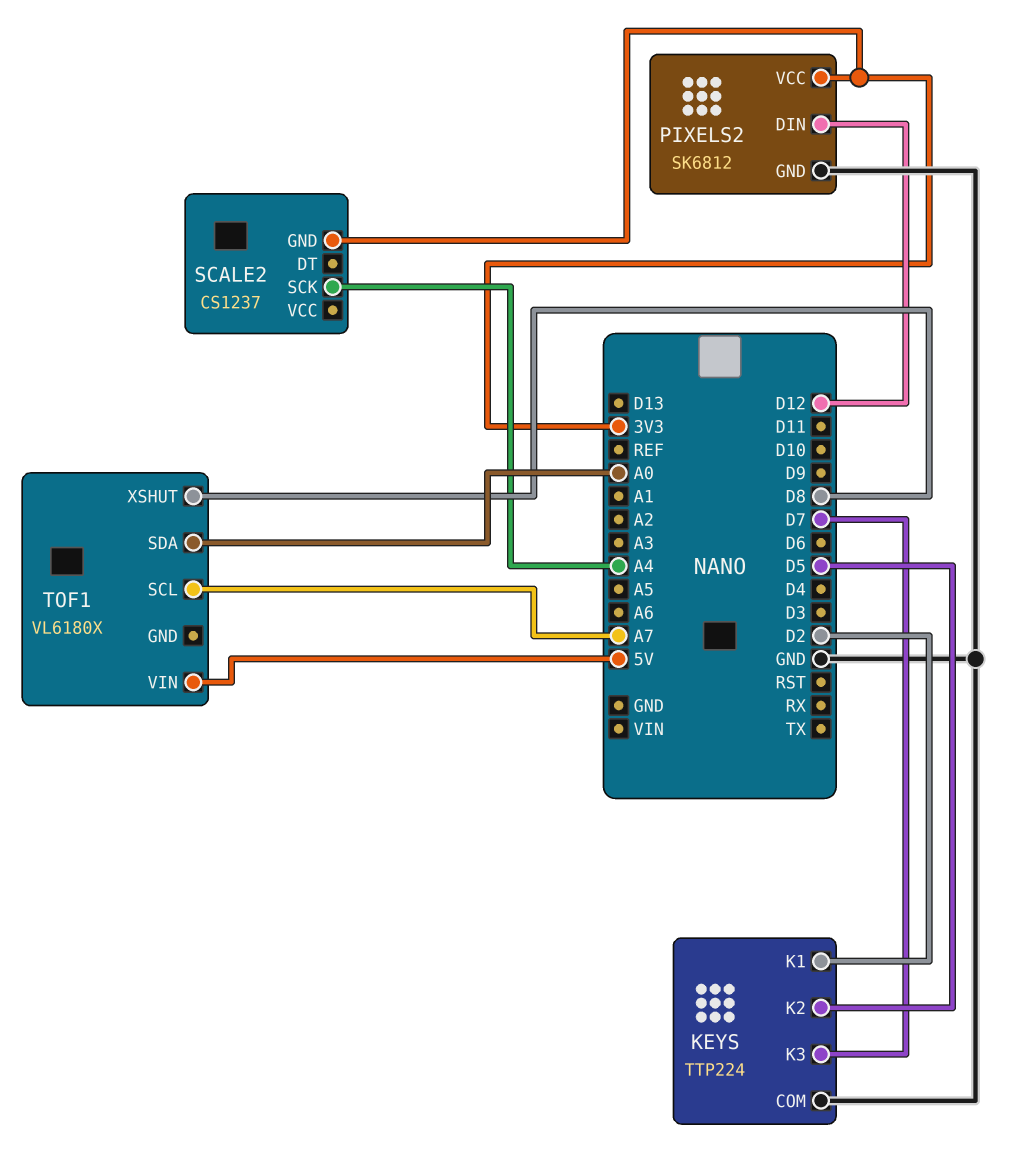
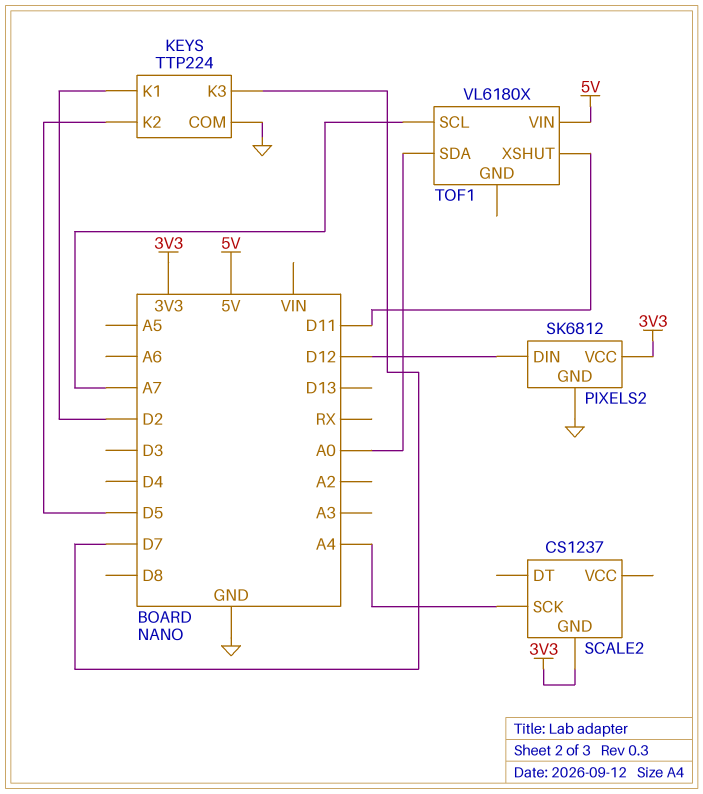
TOF1 pin XSHUT: D8 -> D11

